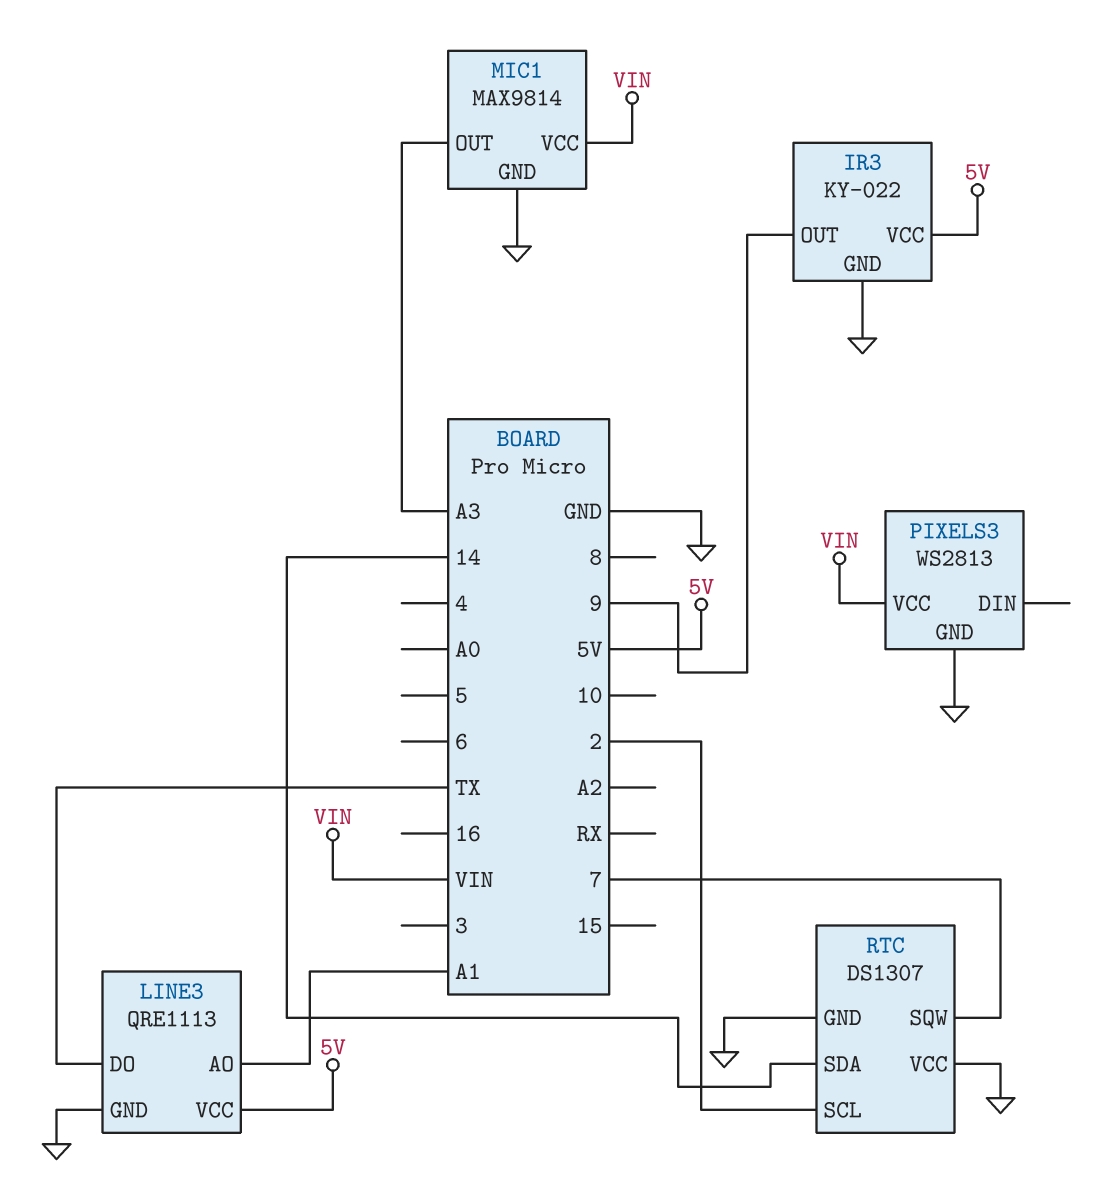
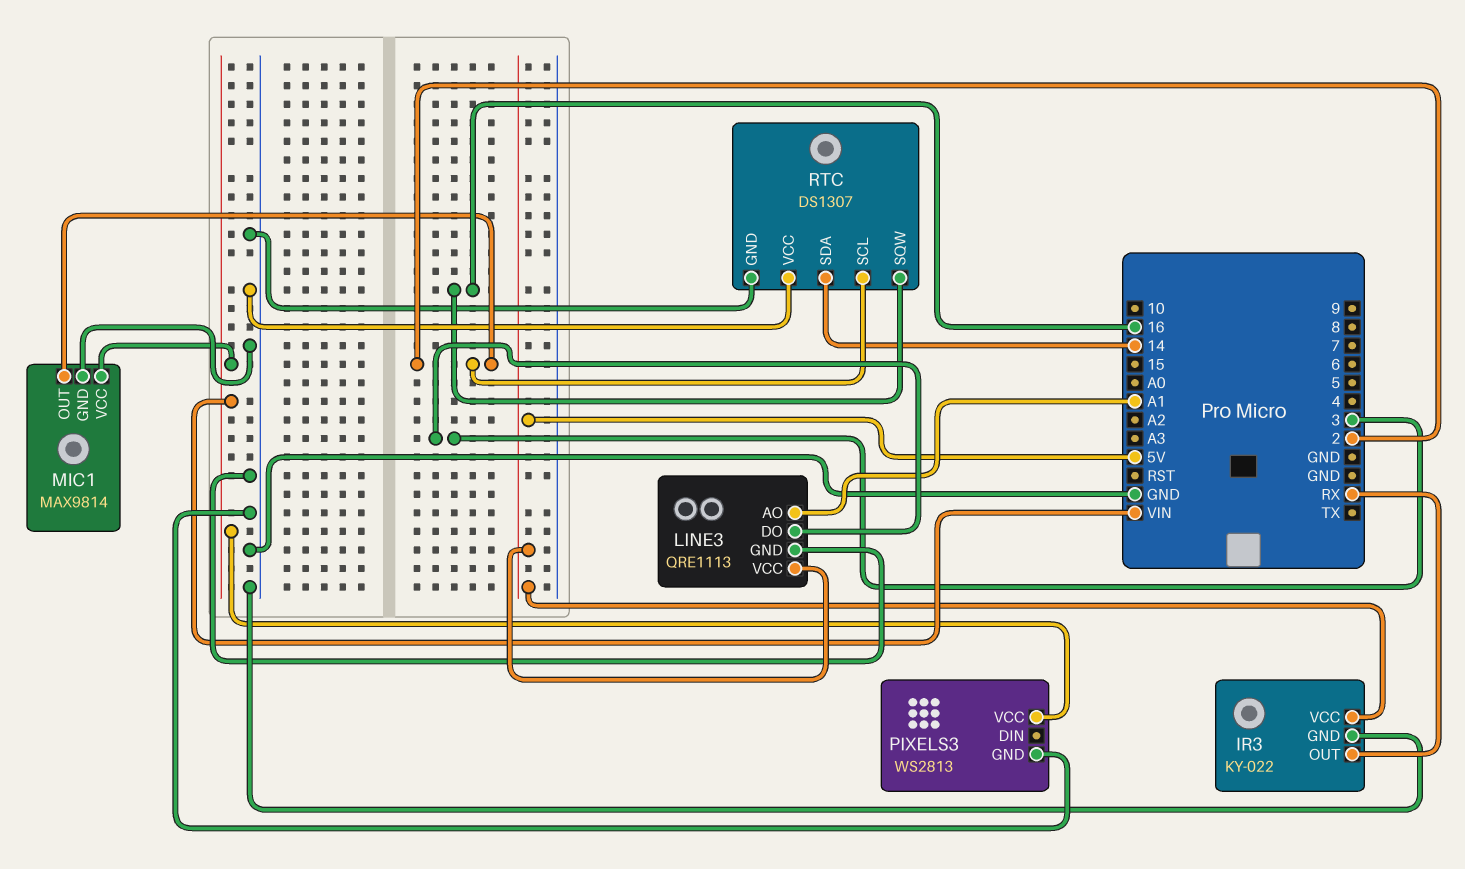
IR3 pin OUT: 9 -> RX
LINE3 pin DO: TX -> 3
MIC1 pin OUT: A3 -> 2
RTC pin SQW: 7 -> 16

